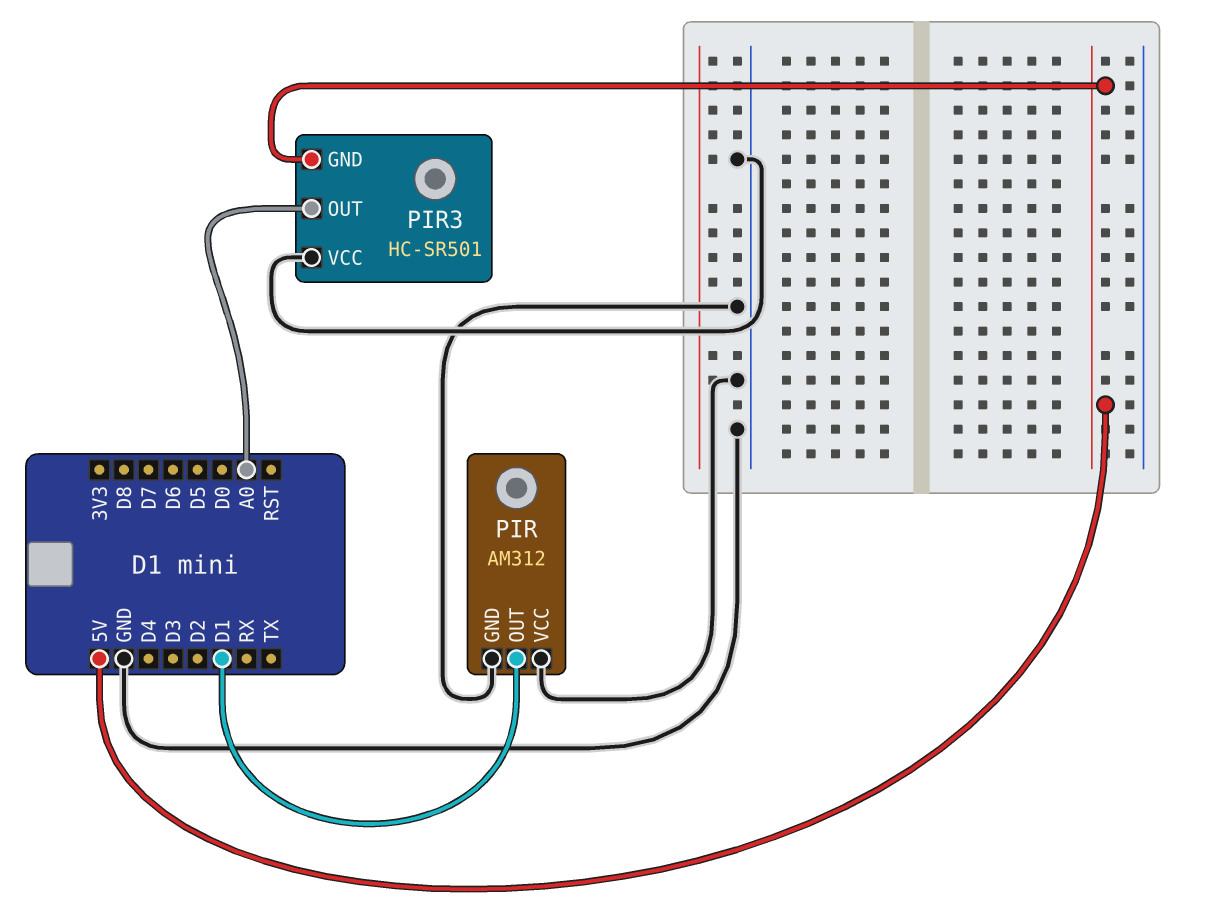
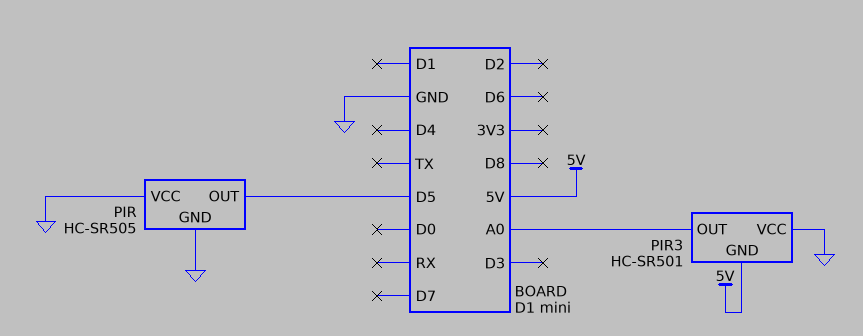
PIR: AM312 -> HC-SR505
PIR pin OUT: D1 -> D5

